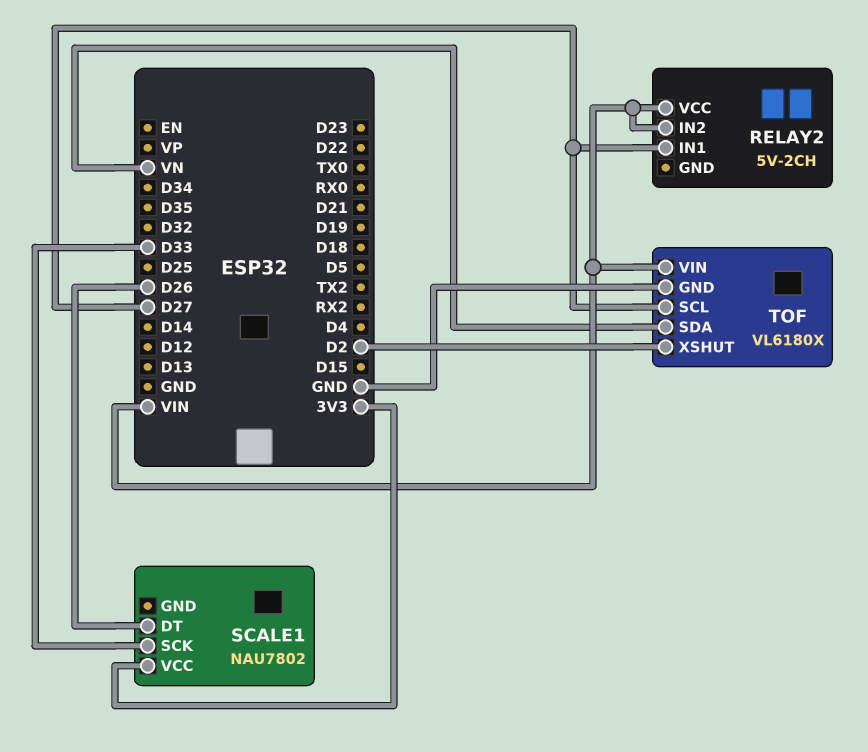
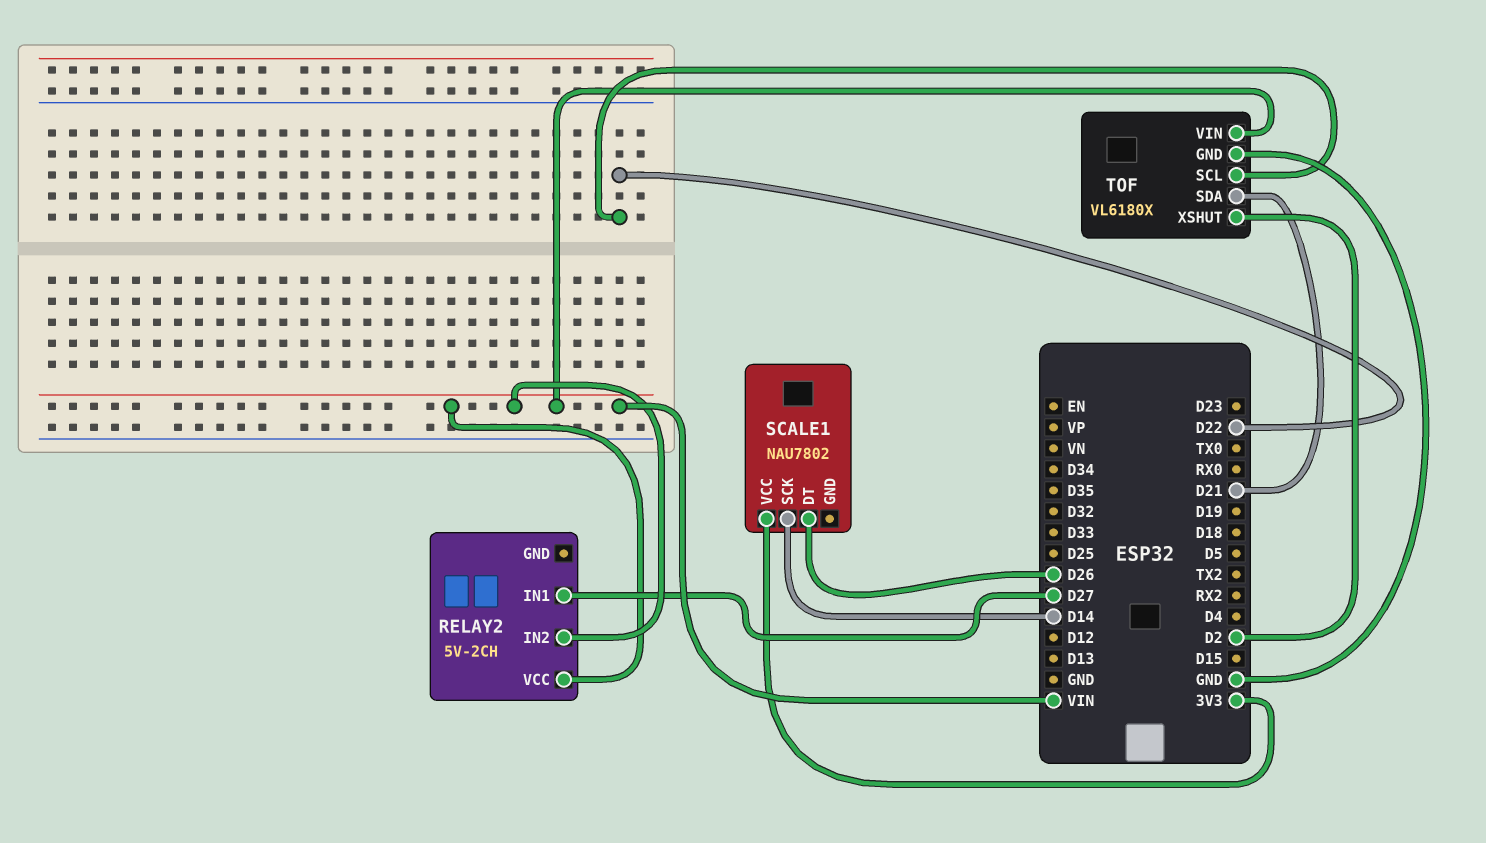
SCALE1 pin SCK: D33 -> D14
TOF pin SCL: D27 -> D22
TOF pin SDA: VN -> D21

